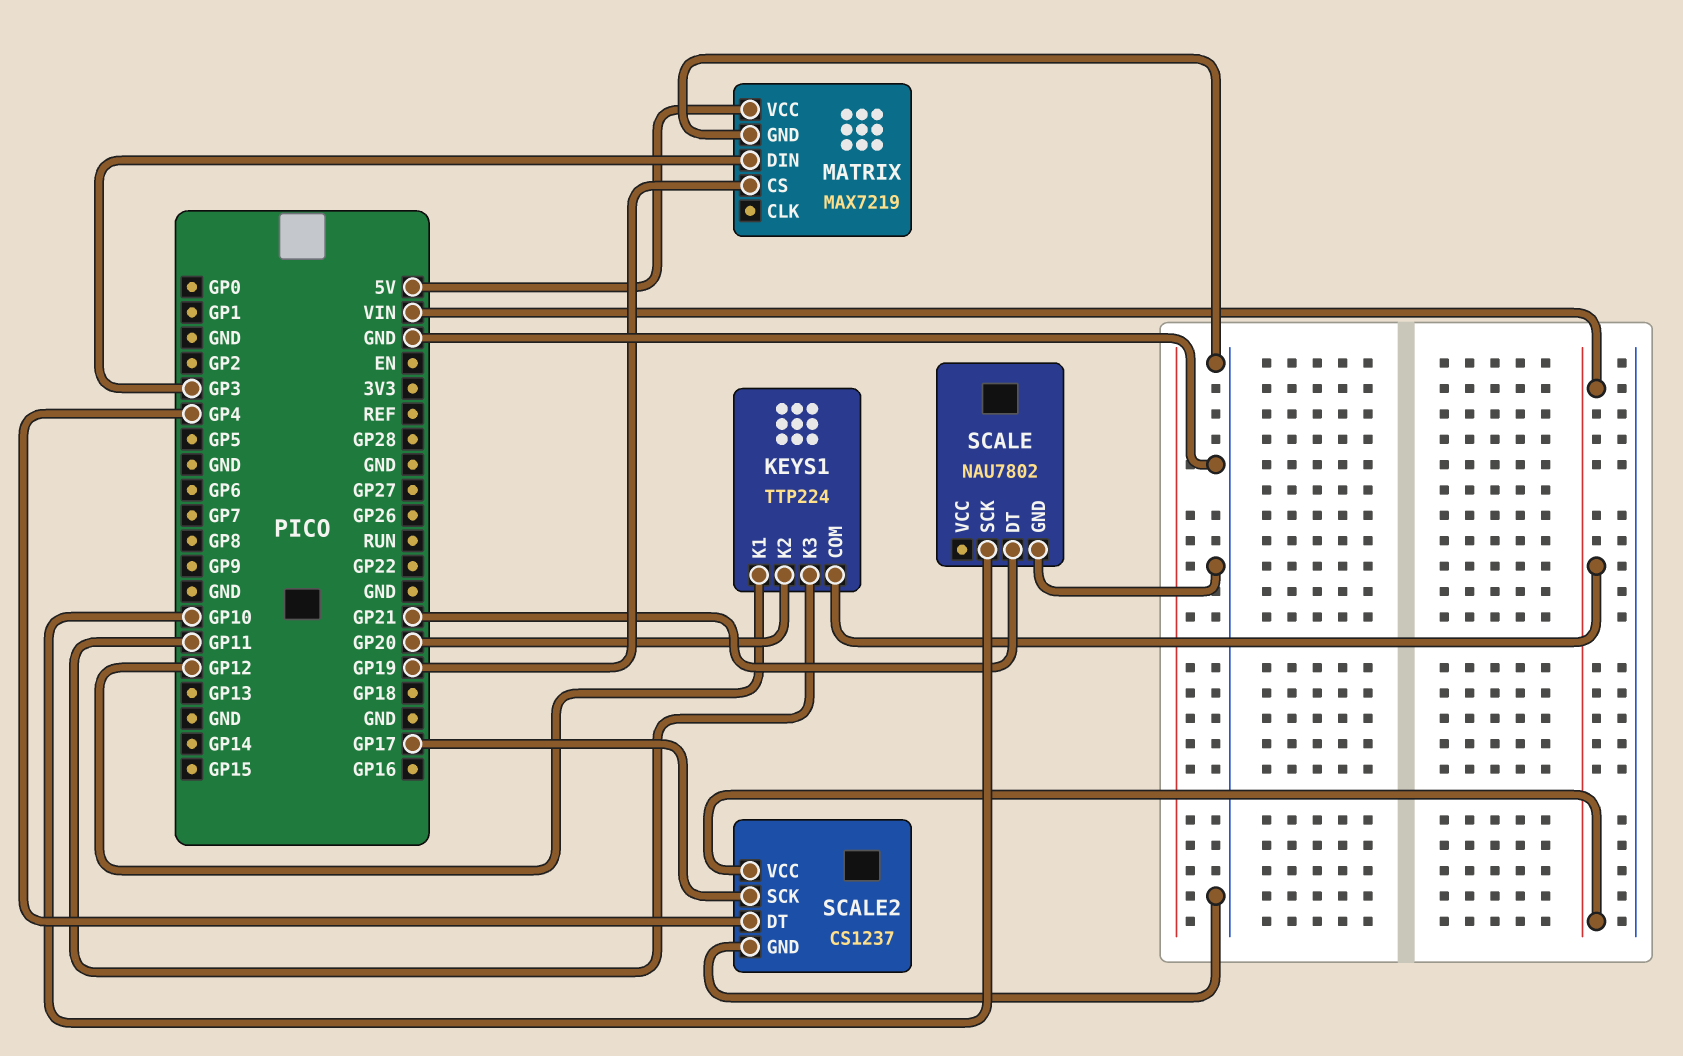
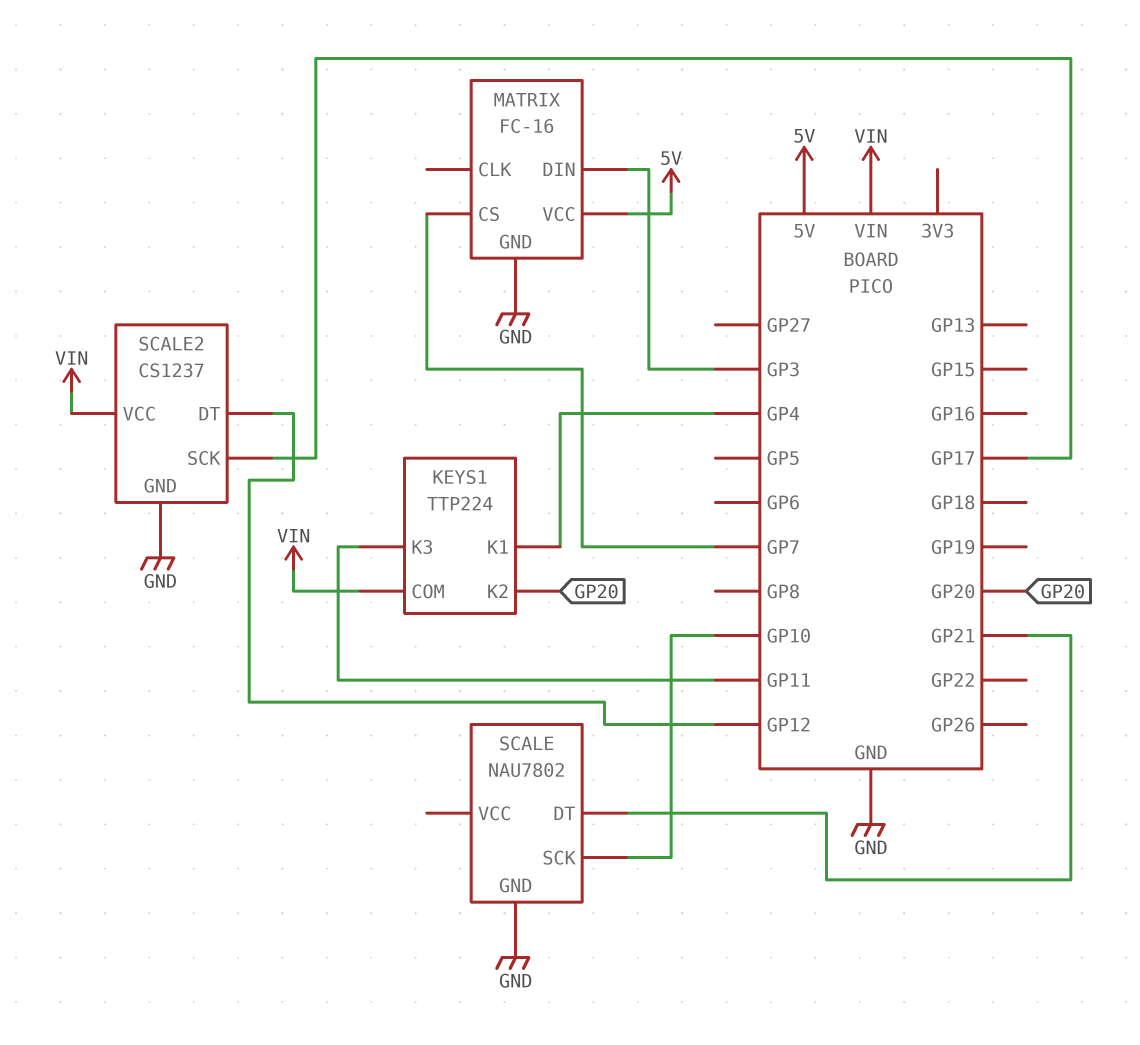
KEYS1 pin K1: GP12 -> GP4
MATRIX: MAX7219 -> FC-16
MATRIX pin CS: GP19 -> GP7
SCALE2 pin DT: GP4 -> GP12

